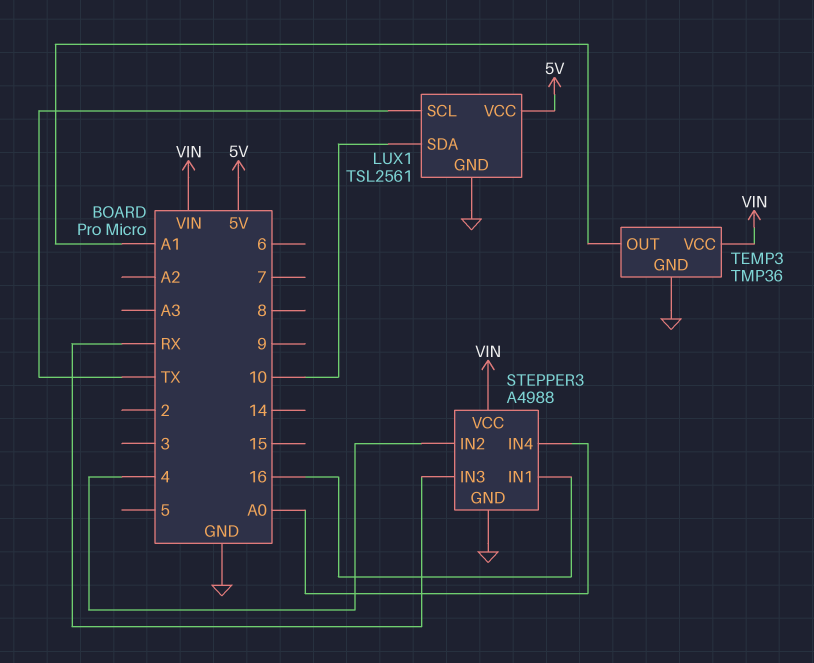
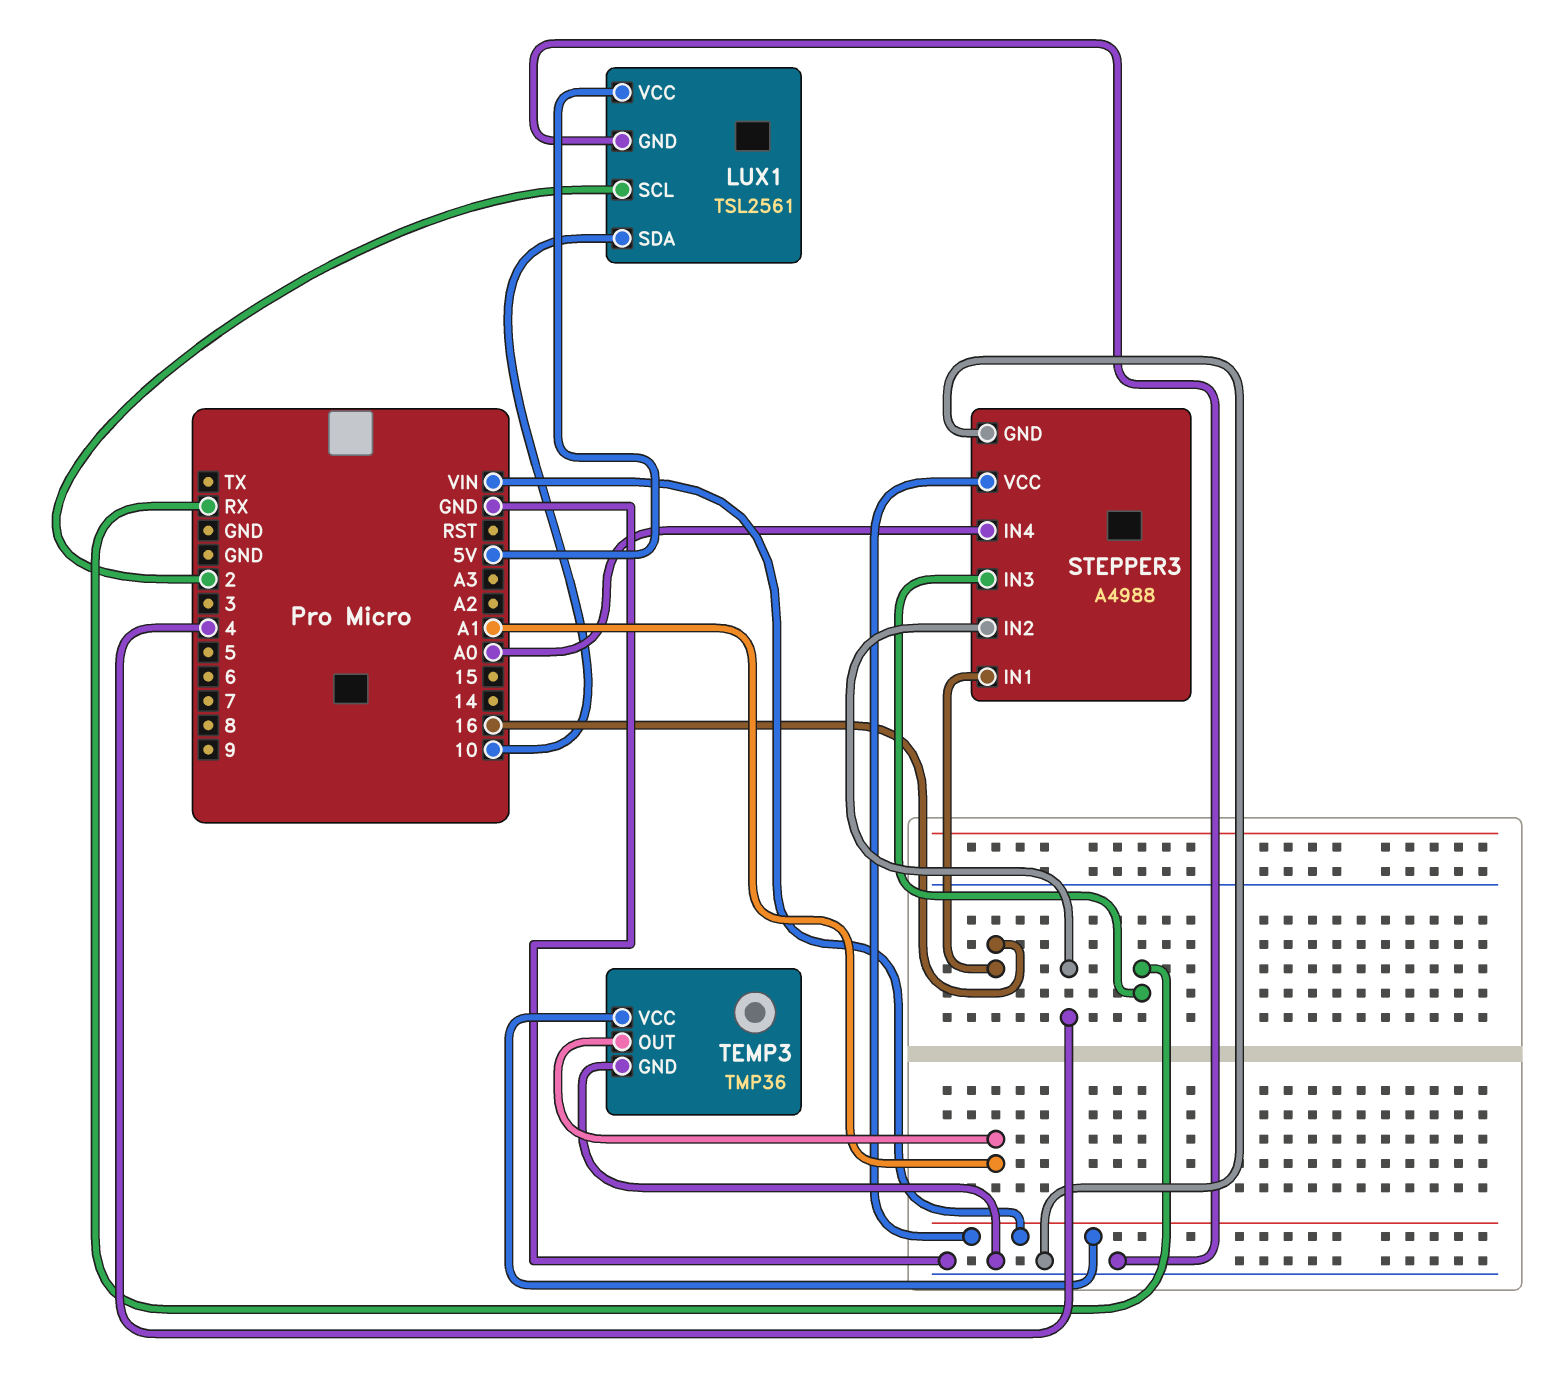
LUX1 pin SCL: TX -> 2

